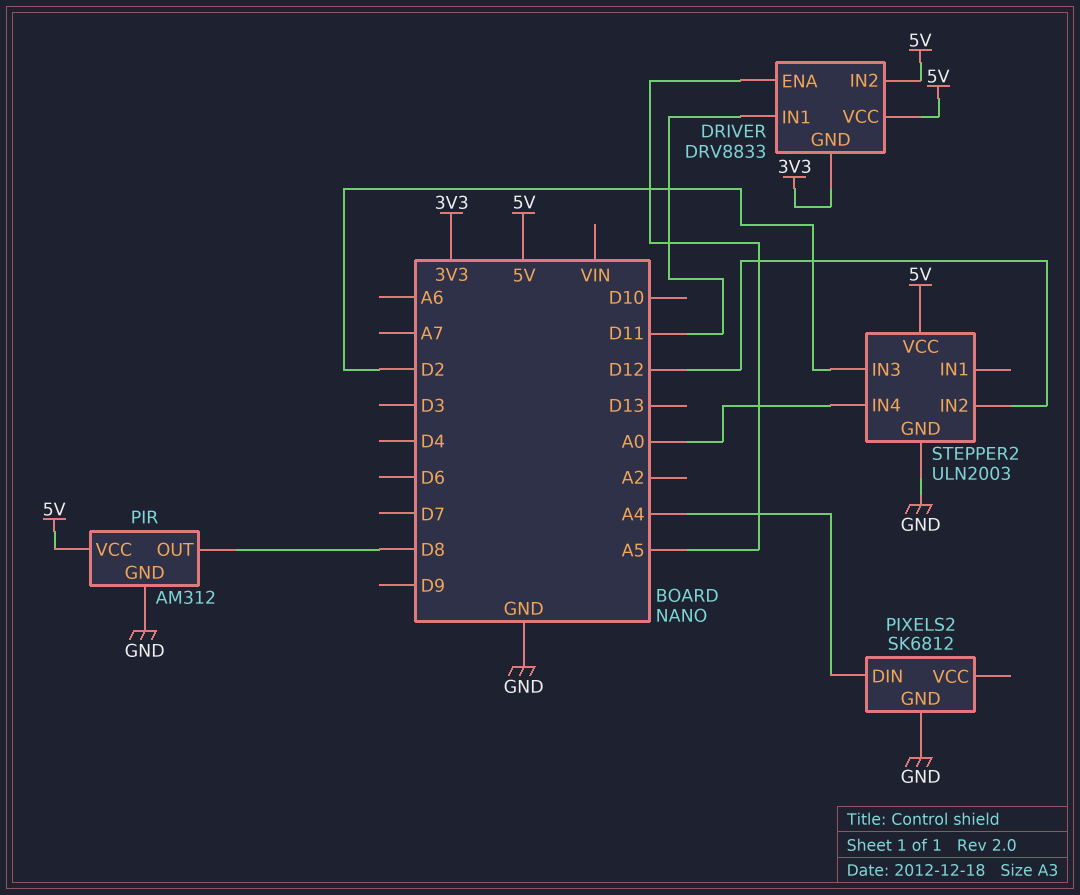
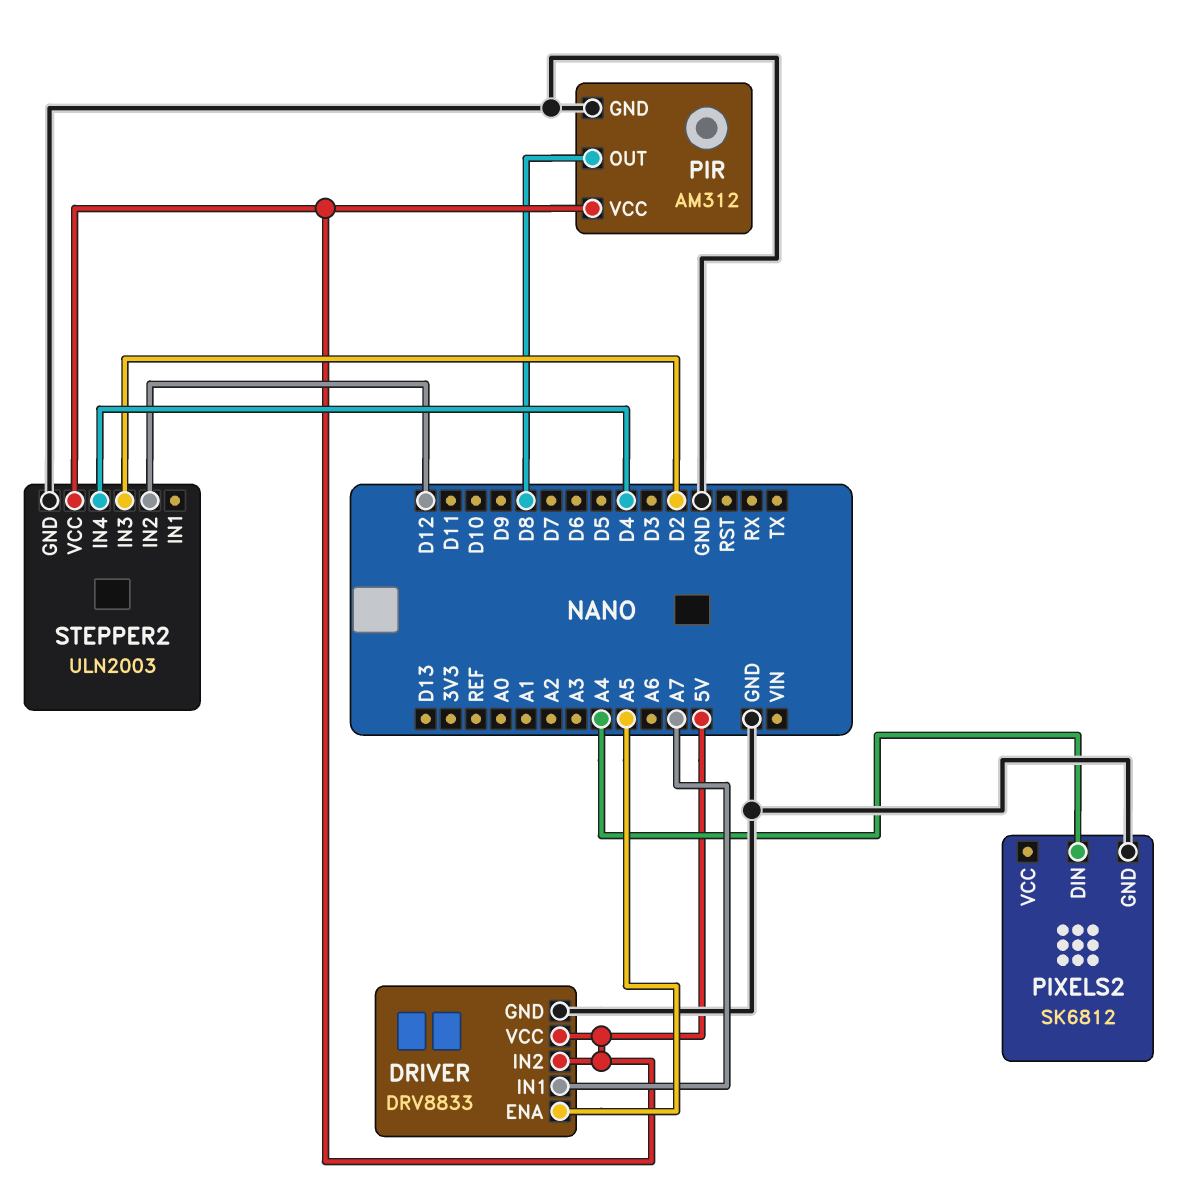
DRIVER pin GND: 3V3 -> GND
DRIVER pin IN1: D11 -> A7
STEPPER2 pin IN4: A0 -> D4

